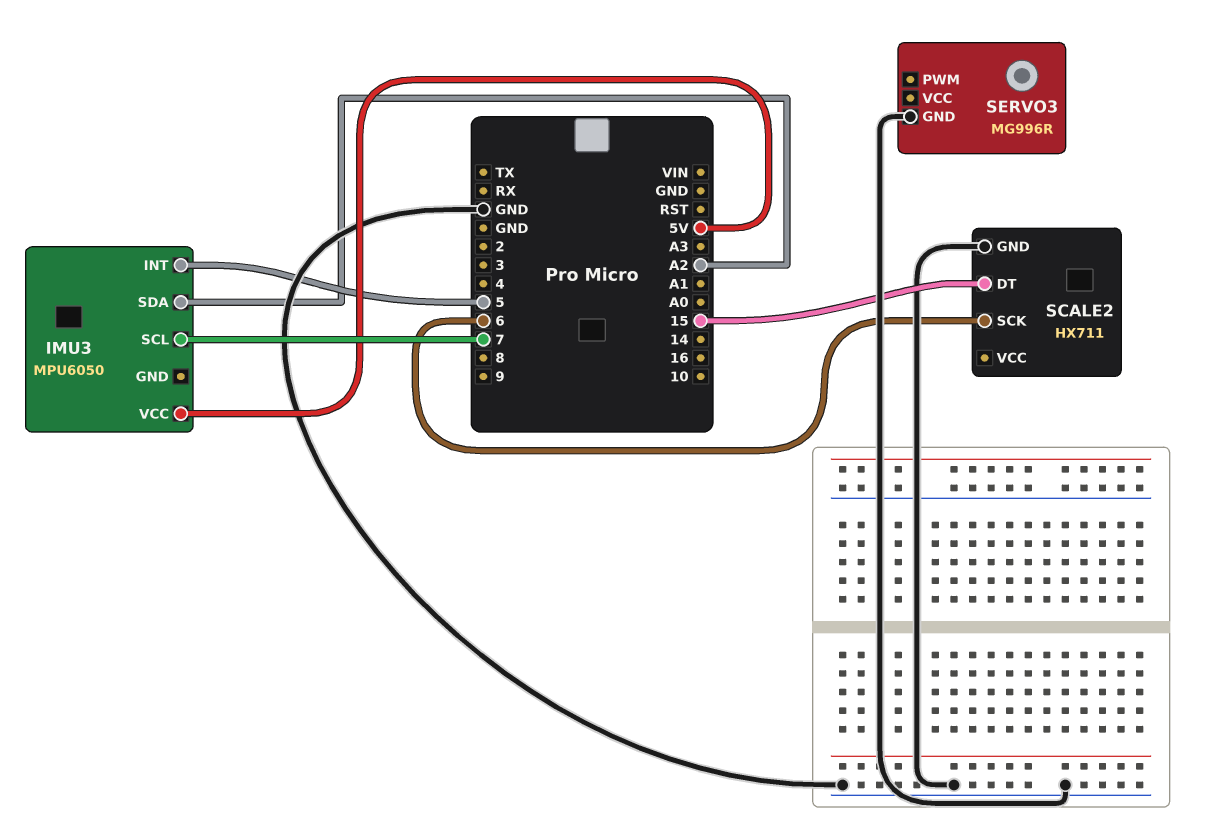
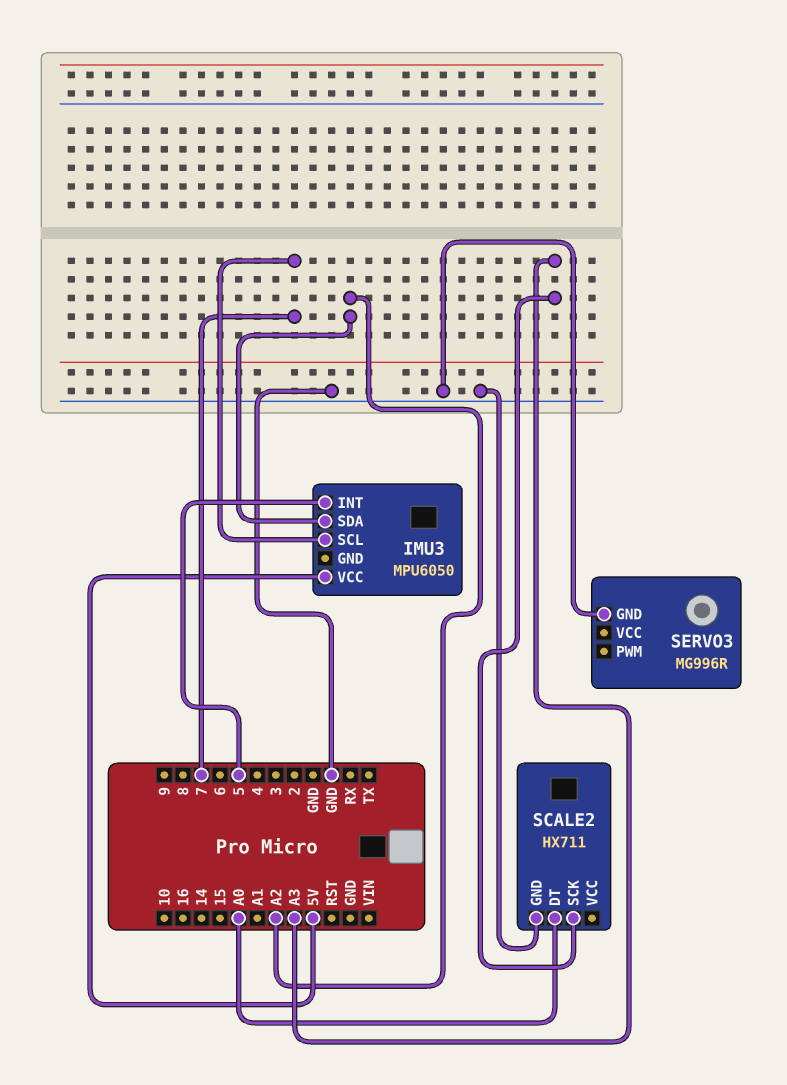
SCALE2 pin DT: 15 -> A0
SCALE2 pin SCK: 6 -> A3

